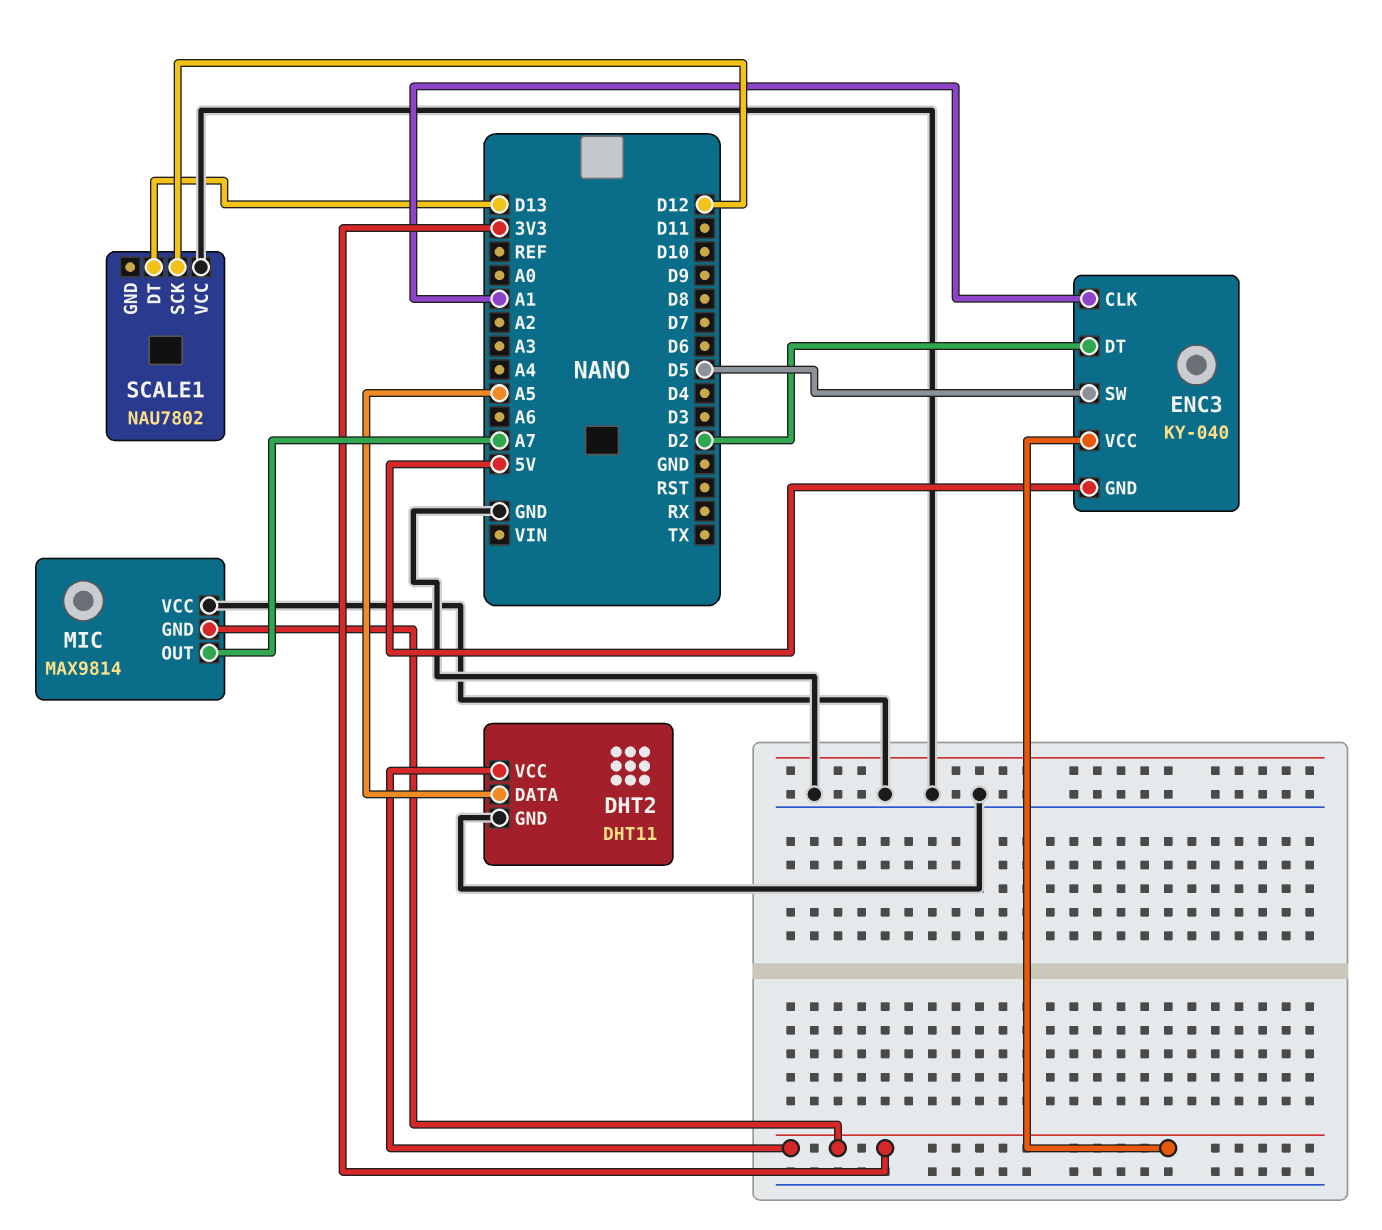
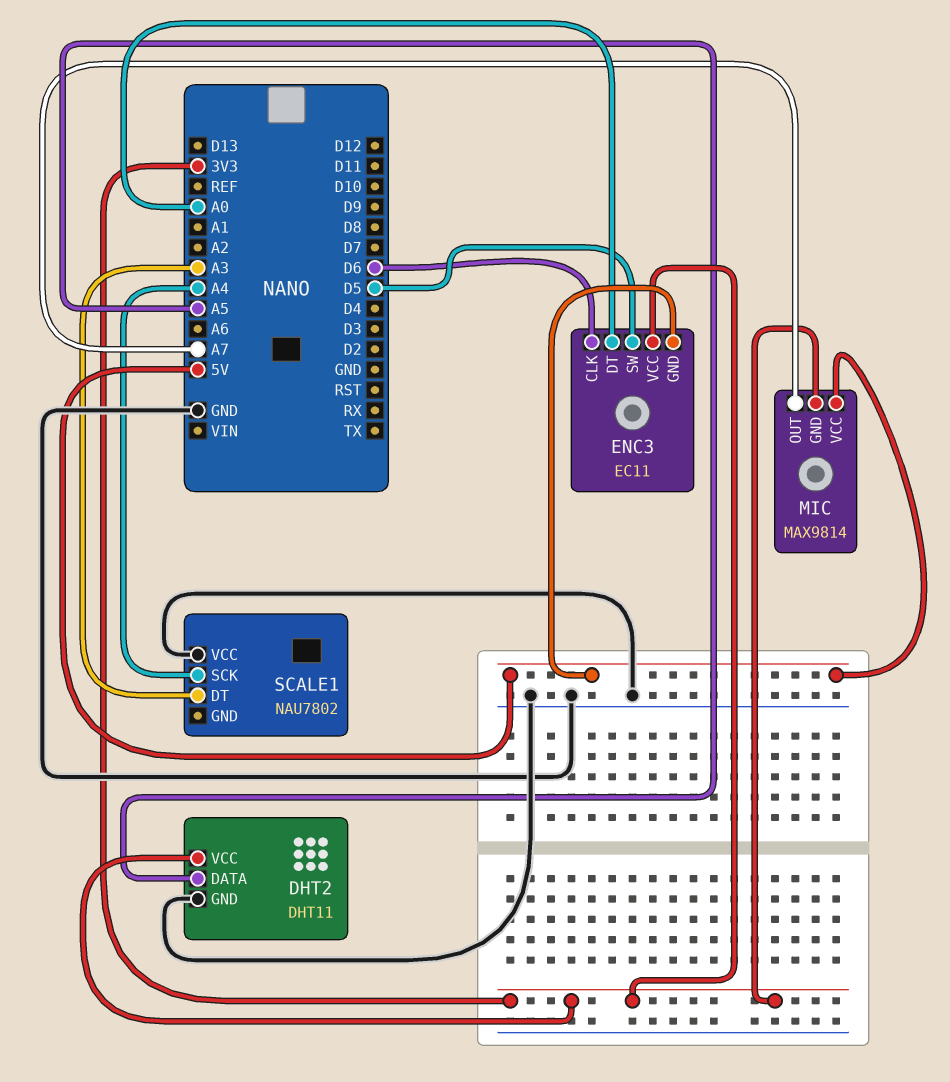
ENC3: KY-040 -> EC11
ENC3 pin CLK: A1 -> D6
ENC3 pin DT: D2 -> A0
MIC pin VCC: GND -> 5V
SCALE1 pin DT: D13 -> A3
SCALE1 pin SCK: D12 -> A4

